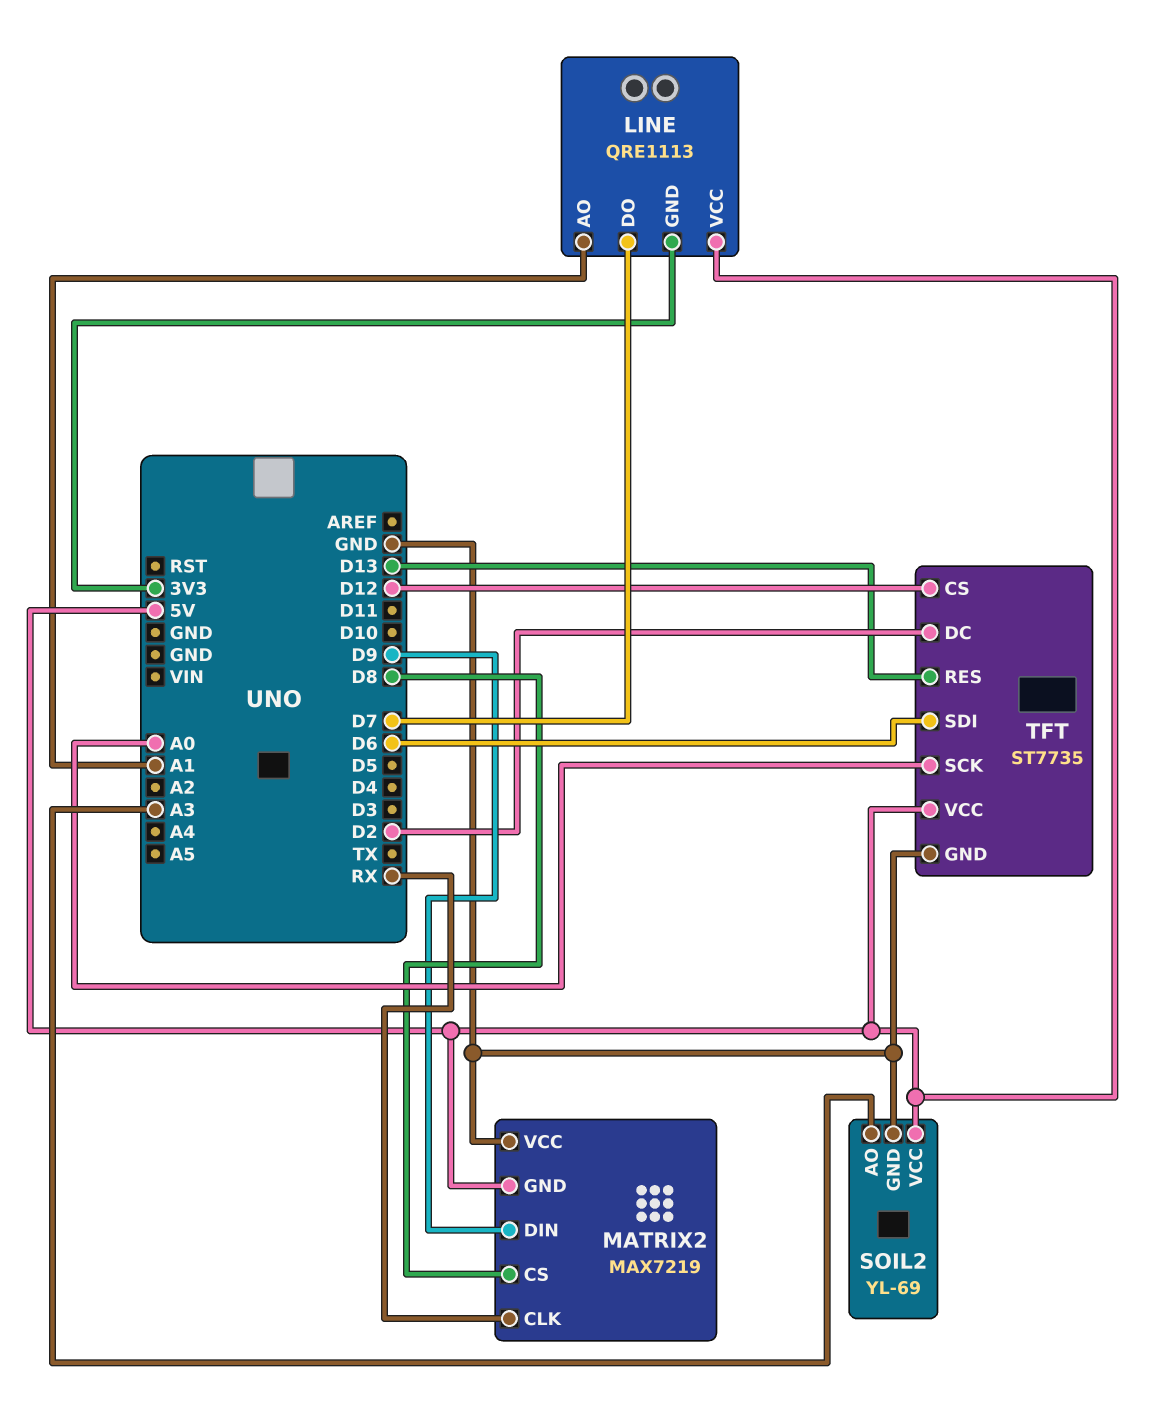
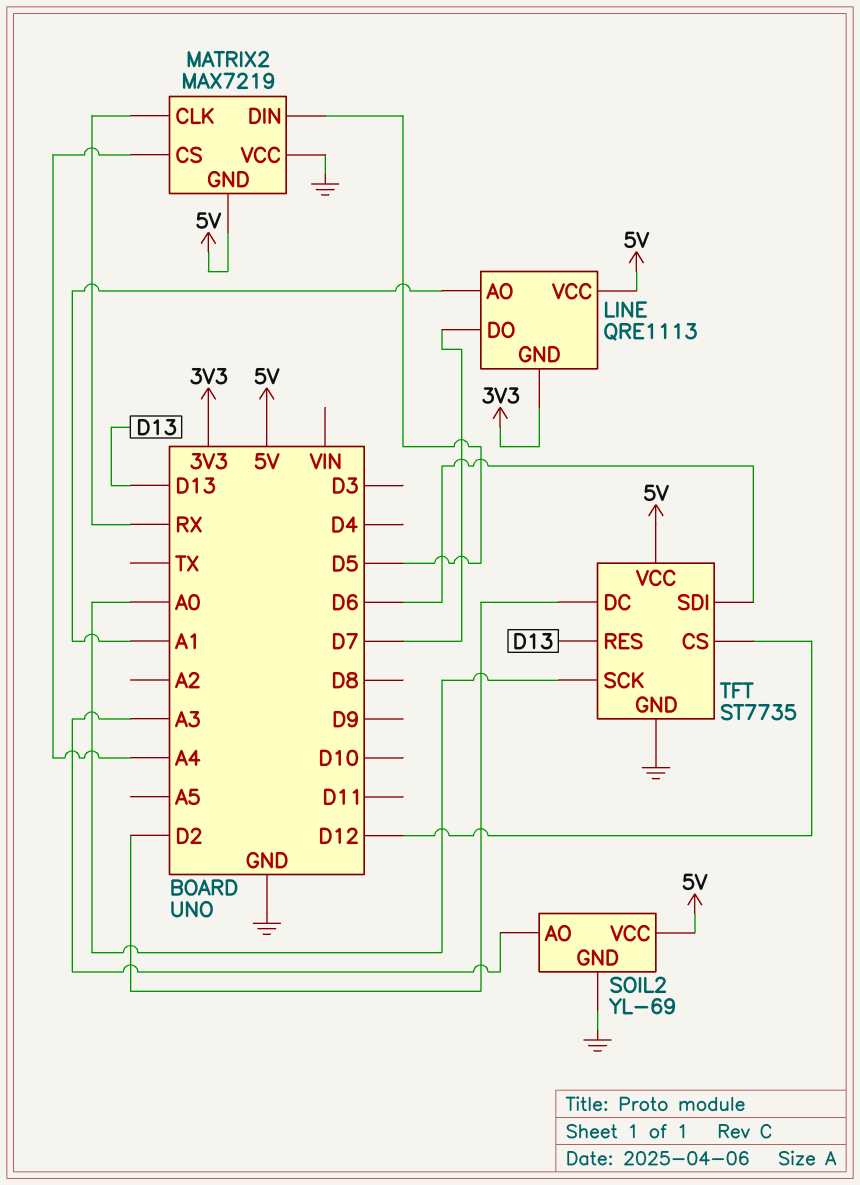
MATRIX2 pin CS: D8 -> A4
MATRIX2 pin DIN: D9 -> D5

